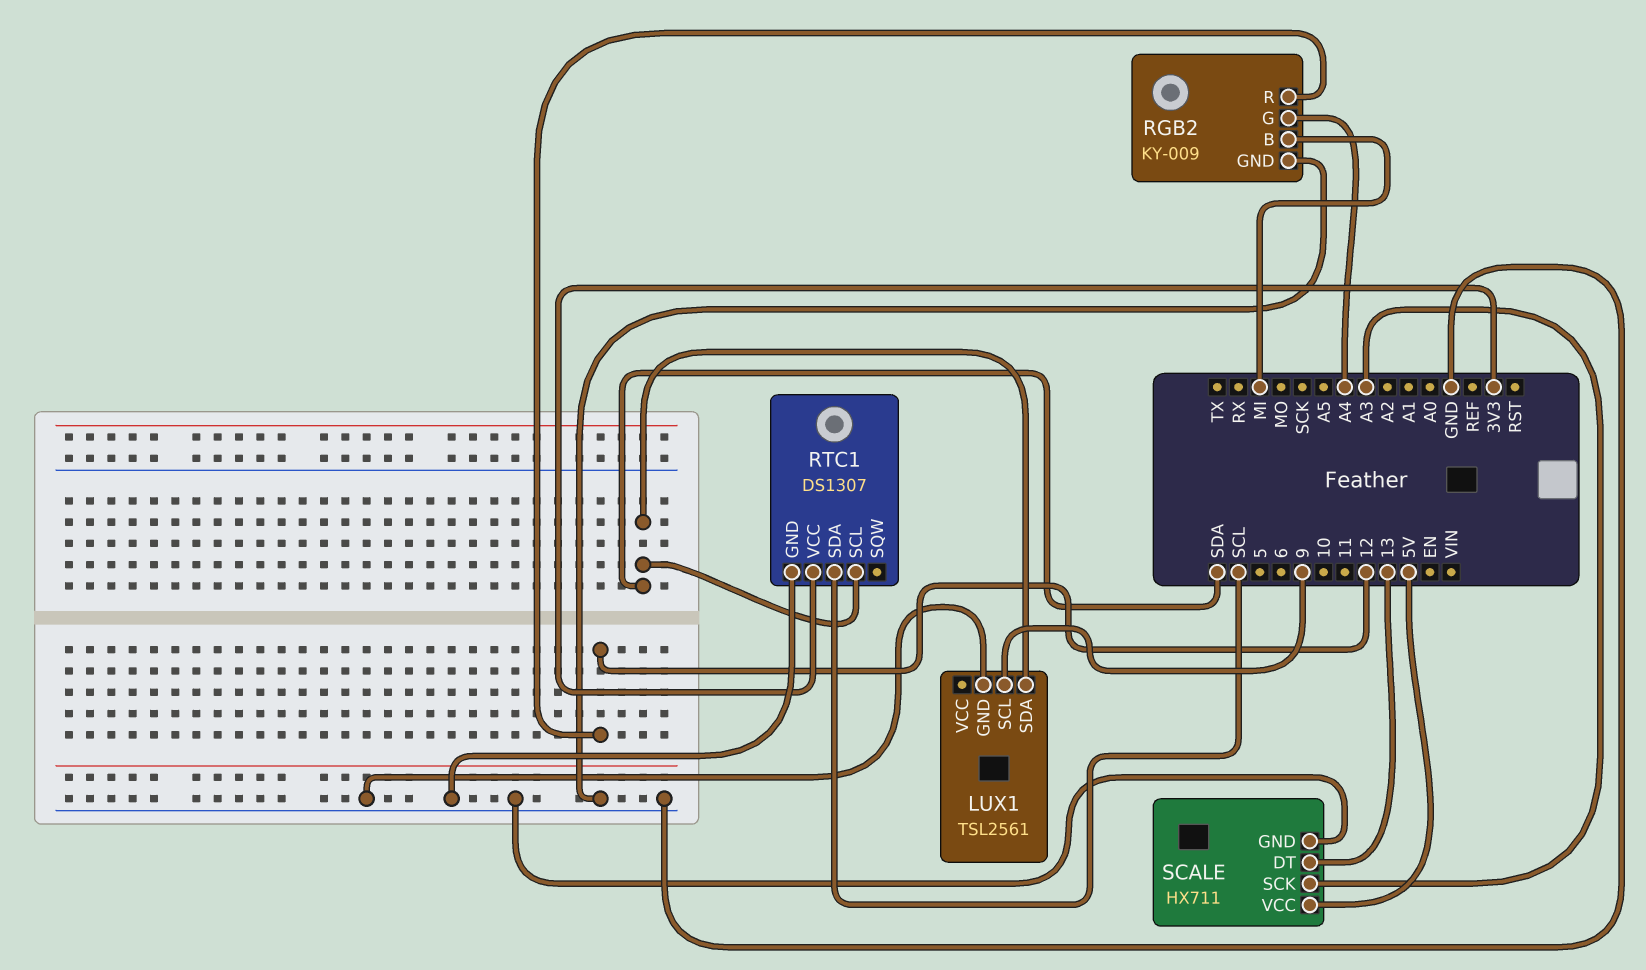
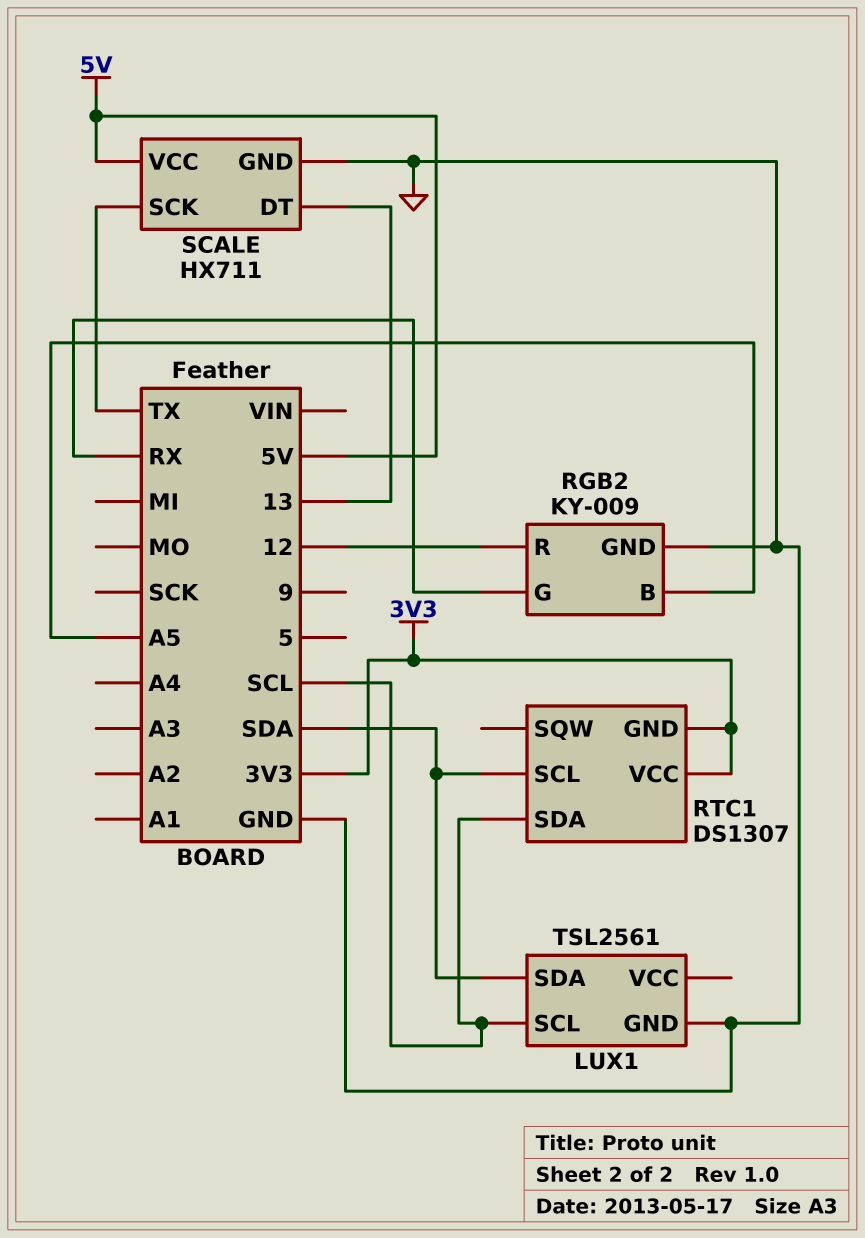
LUX1 pin SCL: 9 -> SCL
RGB2 pin B: MI -> A5
RGB2 pin G: A4 -> RX
RTC1 pin GND: GND -> 3V3
SCALE pin SCK: A3 -> TX

